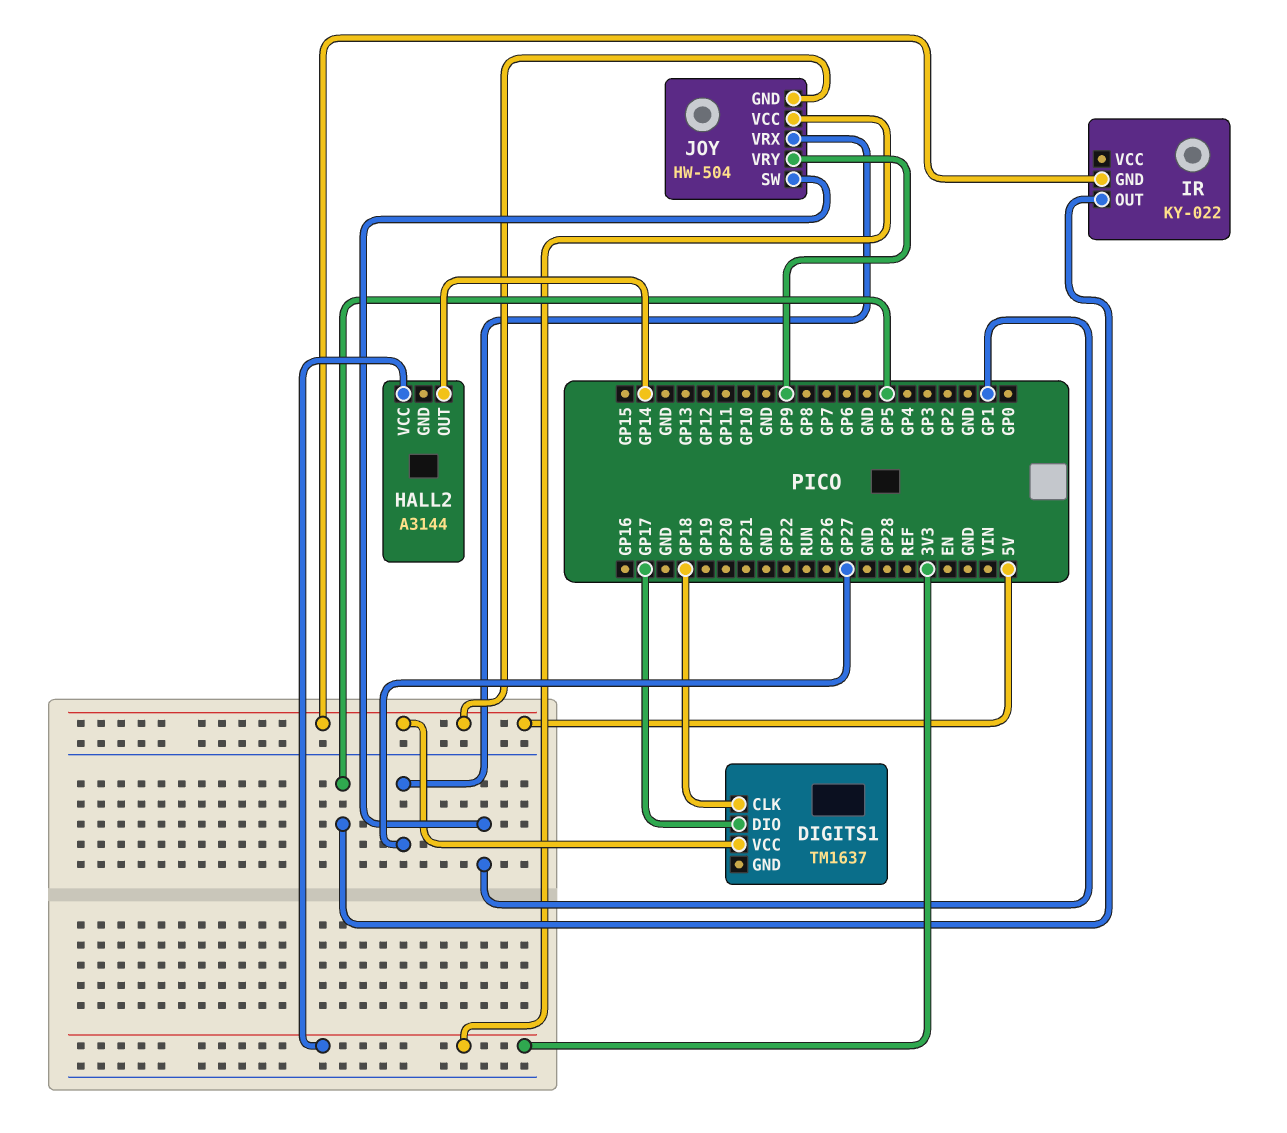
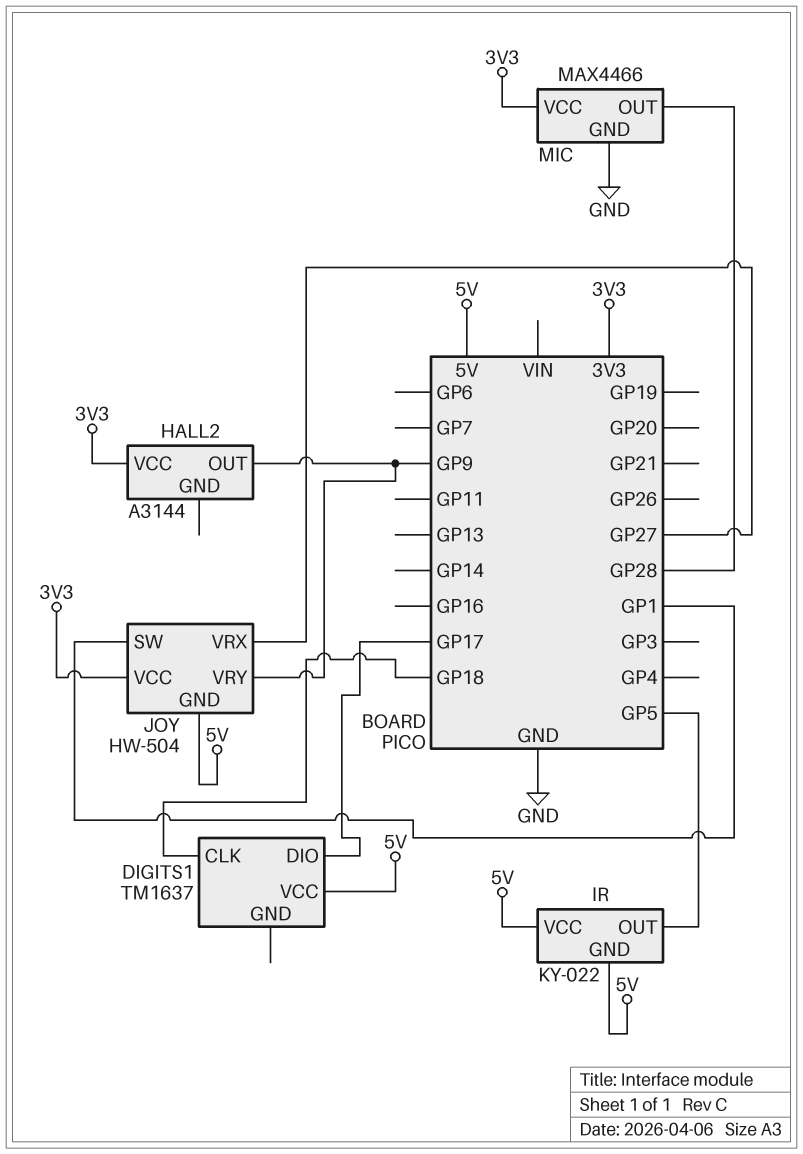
HALL2 pin OUT: GP14 -> GP9
IR pin VCC: none -> 5V
MIC: none -> MAX4466
MIC pin GND: none -> GND
MIC pin OUT: none -> GP28
MIC pin VCC: none -> 3V3

